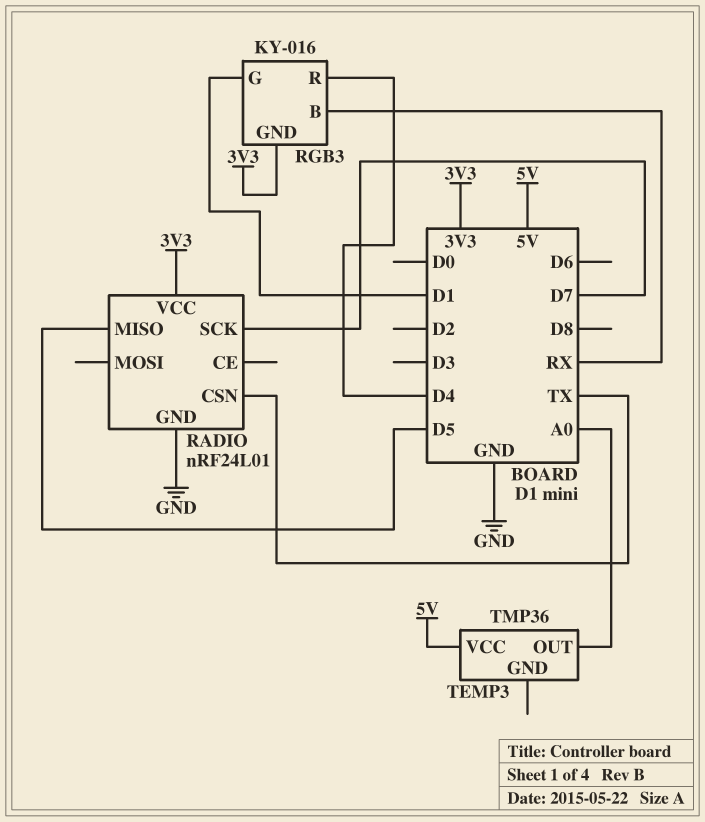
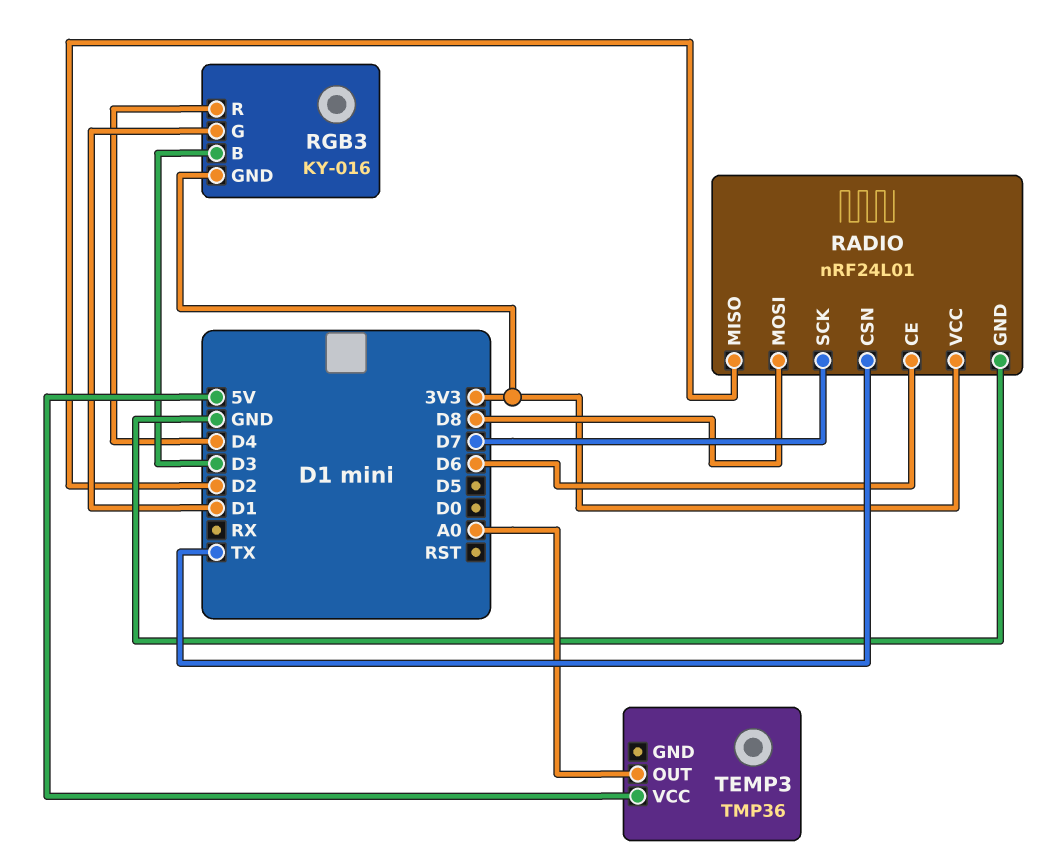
RADIO pin CE: none -> D6
RADIO pin MISO: D5 -> D2
RADIO pin MOSI: none -> D8
RGB3 pin B: RX -> D3

